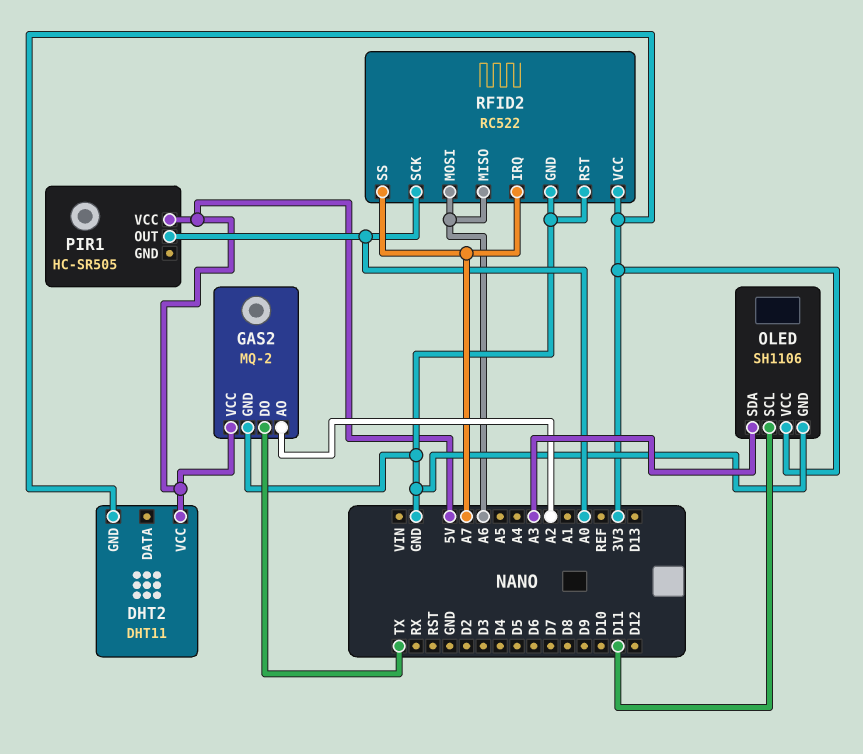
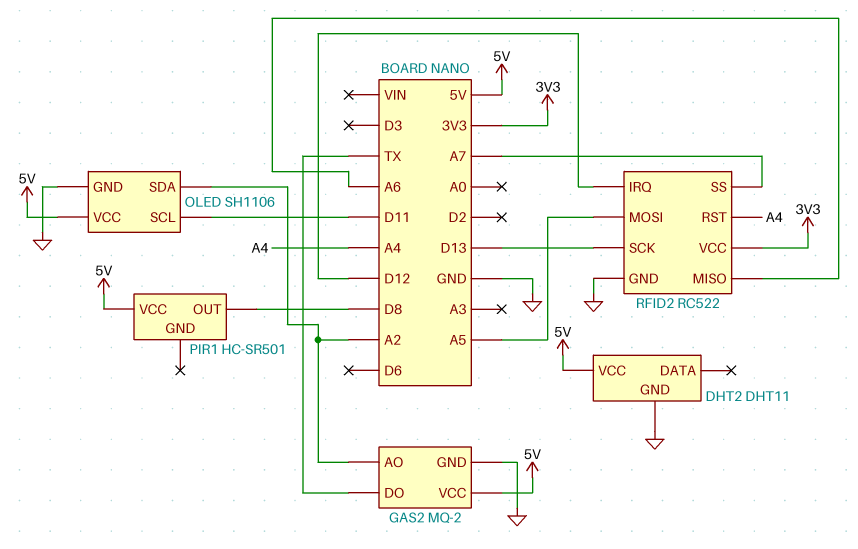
DHT2 pin GND: 3V3 -> GND
OLED pin SDA: A3 -> A2
OLED pin VCC: 3V3 -> 5V
PIR1: HC-SR505 -> HC-SR501
PIR1 pin OUT: A0 -> D8
RFID2 pin IRQ: A7 -> D12
RFID2 pin MOSI: A6 -> A5
RFID2 pin RST: GND -> A4
RFID2 pin SCK: A0 -> D13

